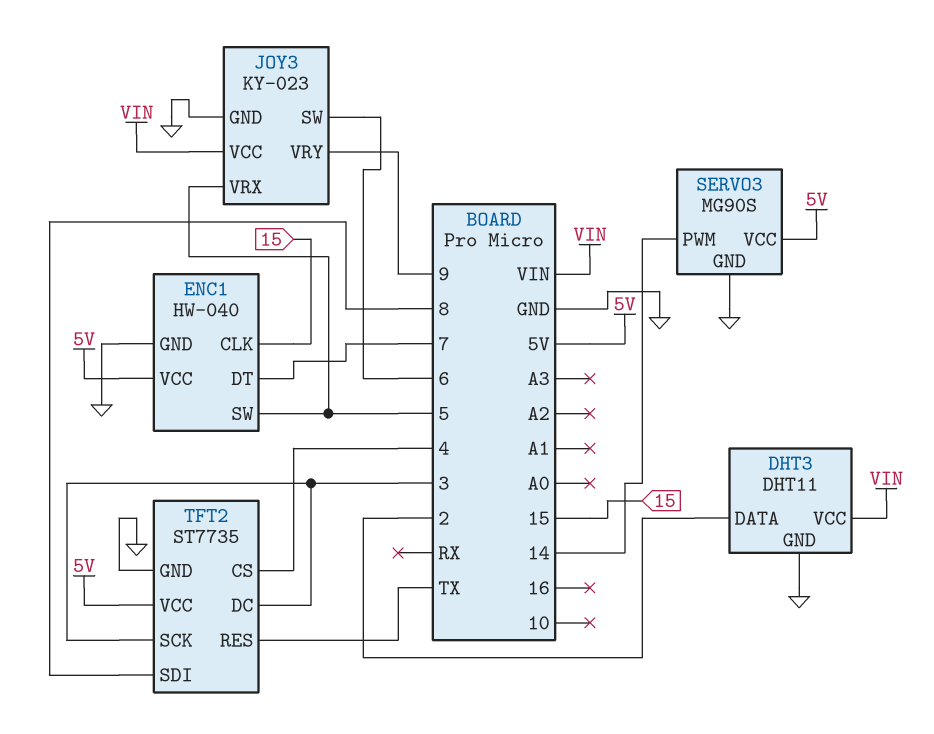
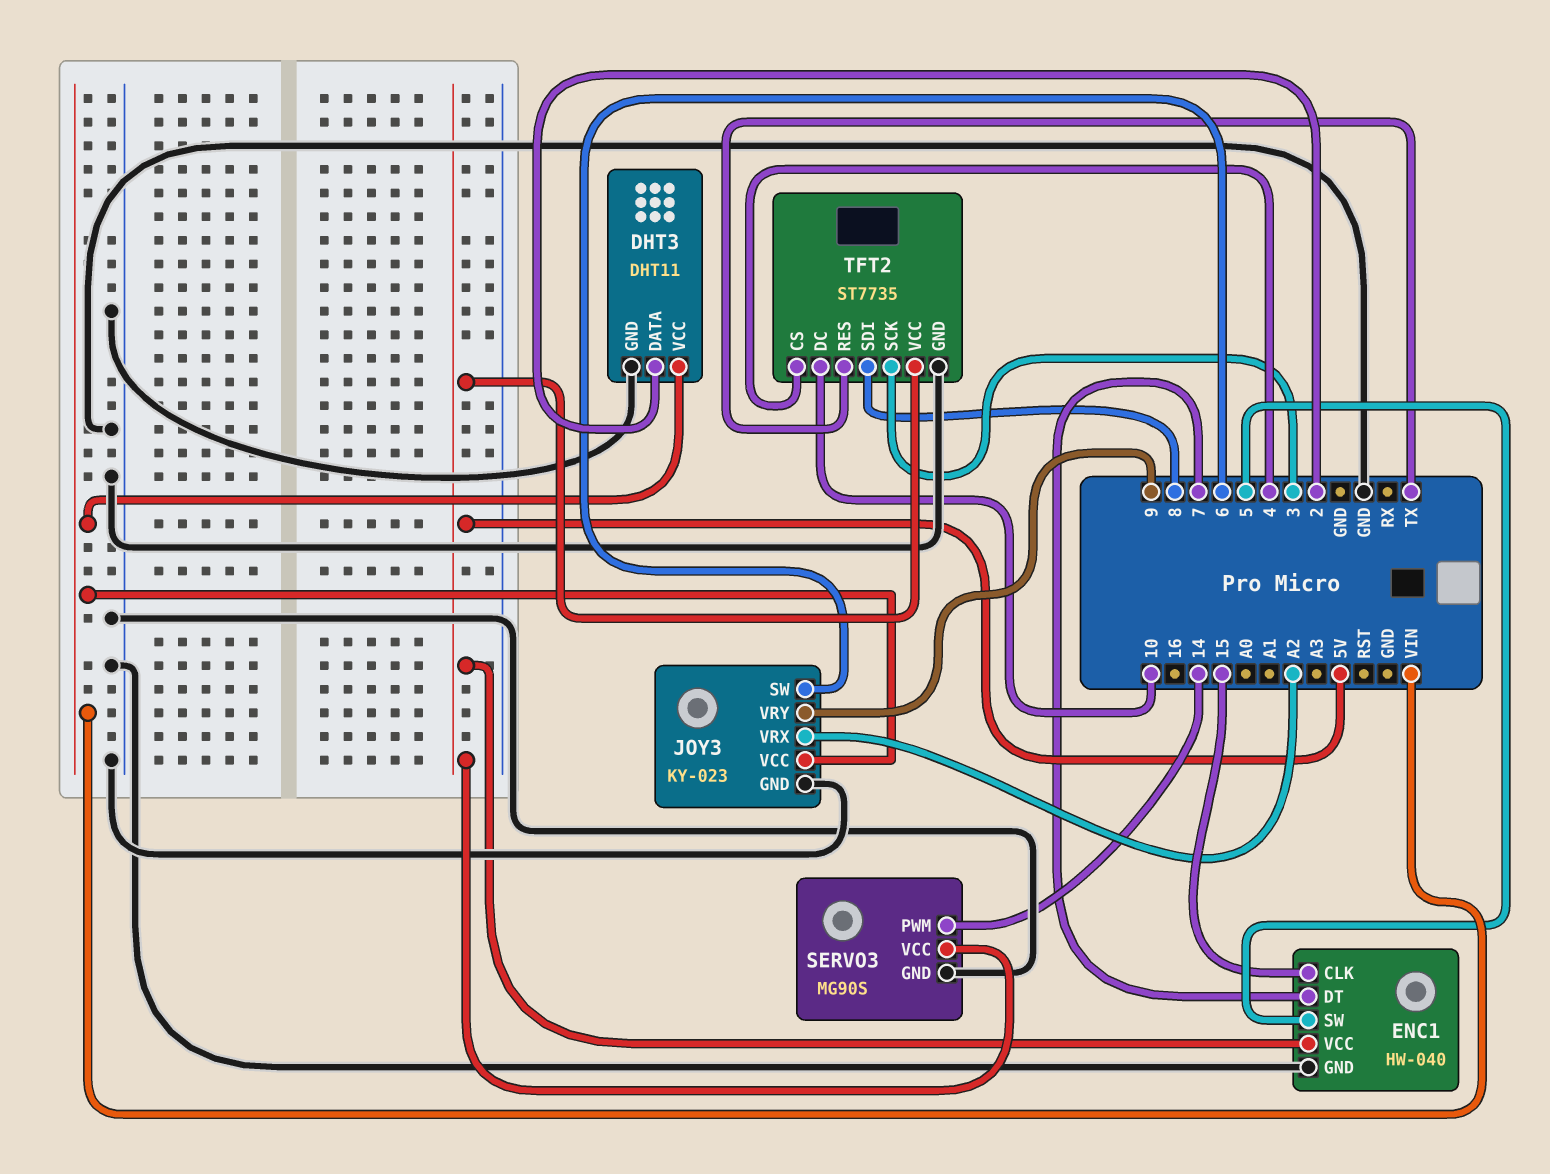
JOY3 pin VRX: 5 -> A2
TFT2 pin DC: 3 -> 10

